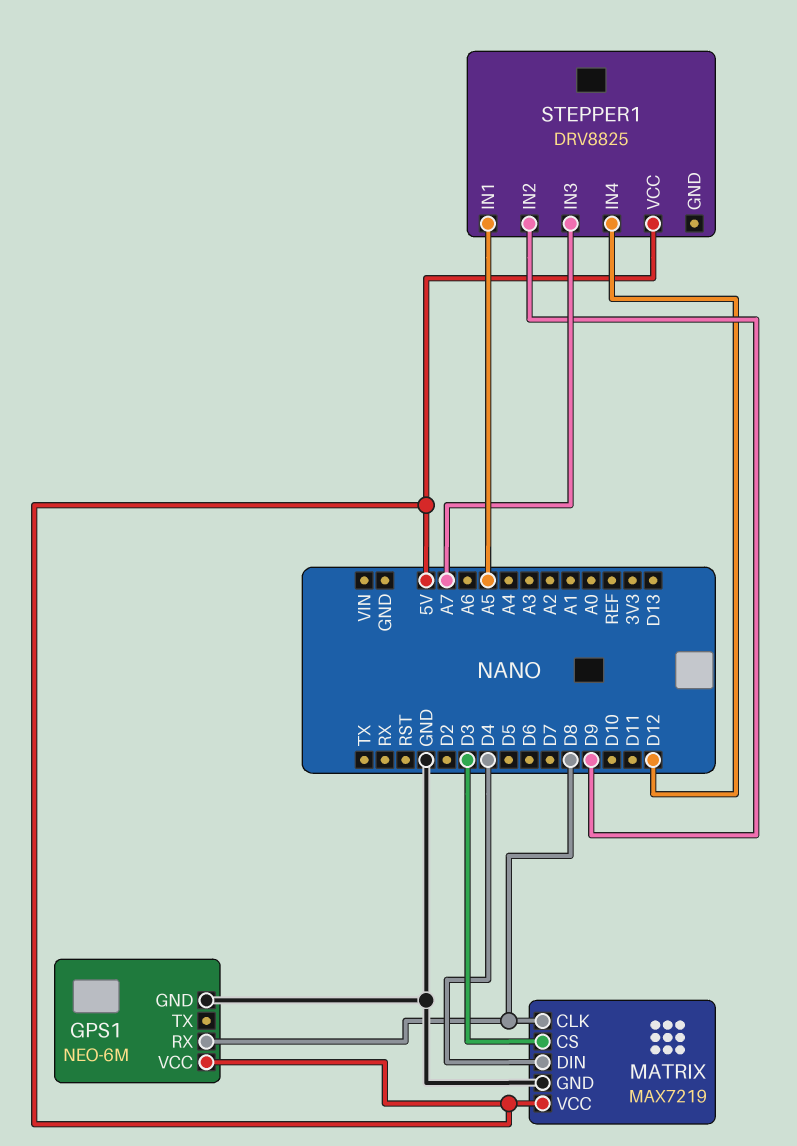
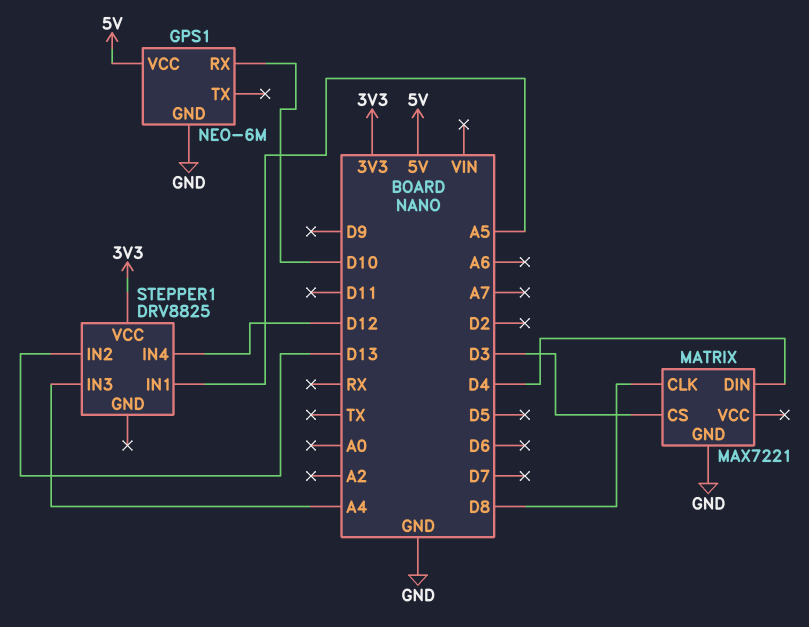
GPS1 pin RX: D8 -> D10
MATRIX: MAX7219 -> MAX7221
MATRIX pin VCC: 5V -> none
STEPPER1 pin IN2: D9 -> D13
STEPPER1 pin IN3: A7 -> A4
STEPPER1 pin VCC: 5V -> 3V3

